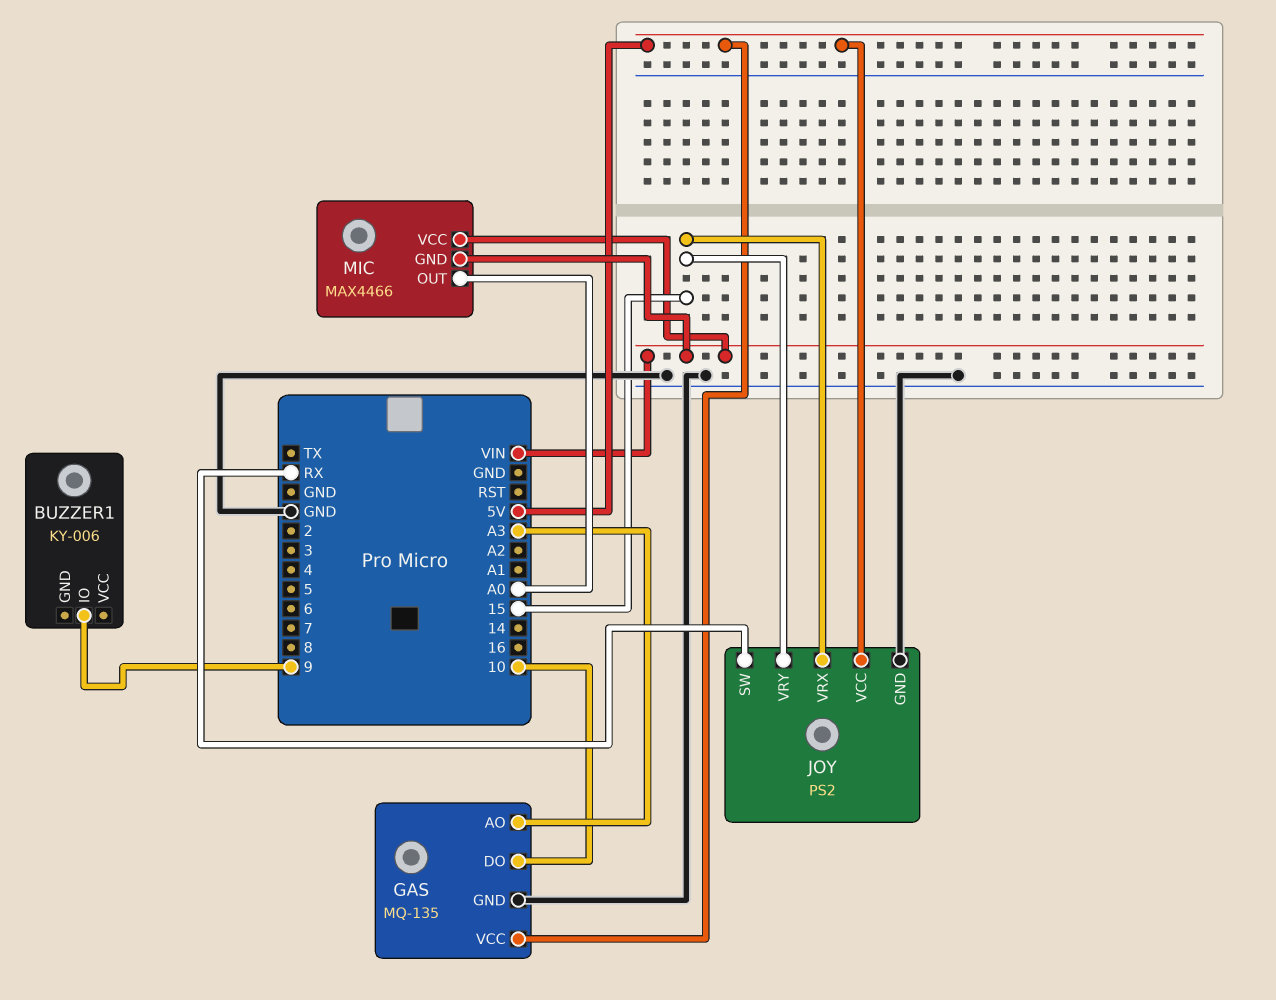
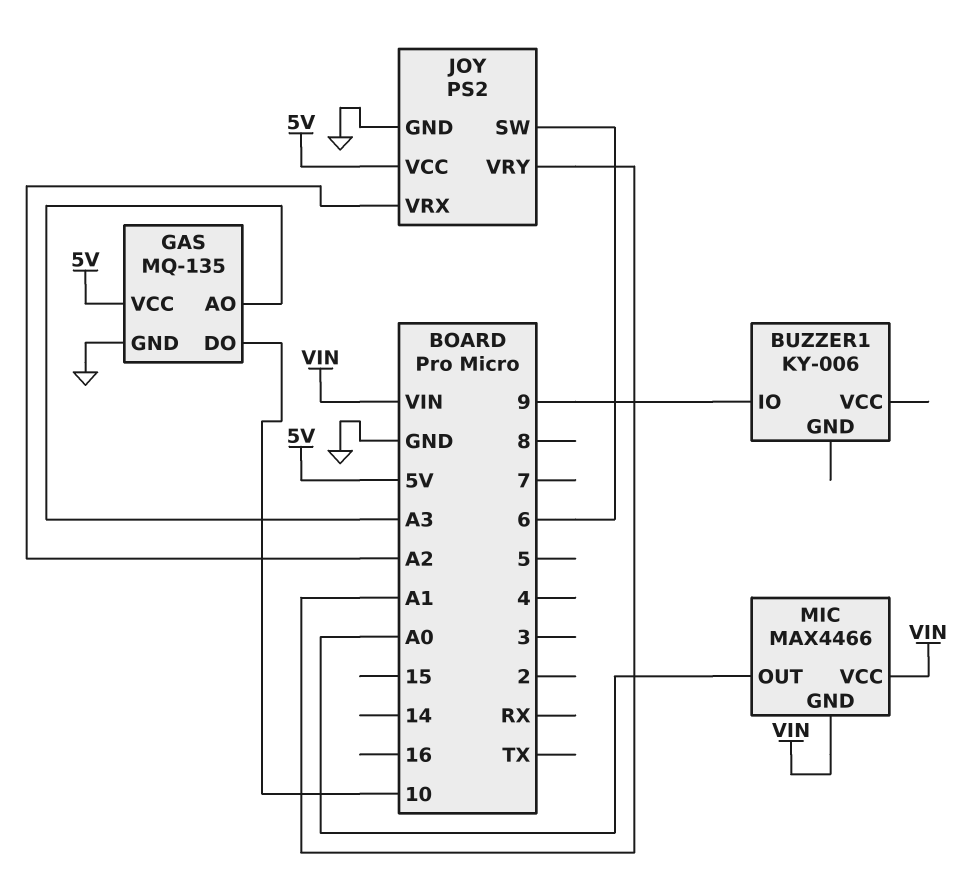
JOY pin SW: RX -> 6
JOY pin VRX: 15 -> A2
JOY pin VRY: 15 -> A1

